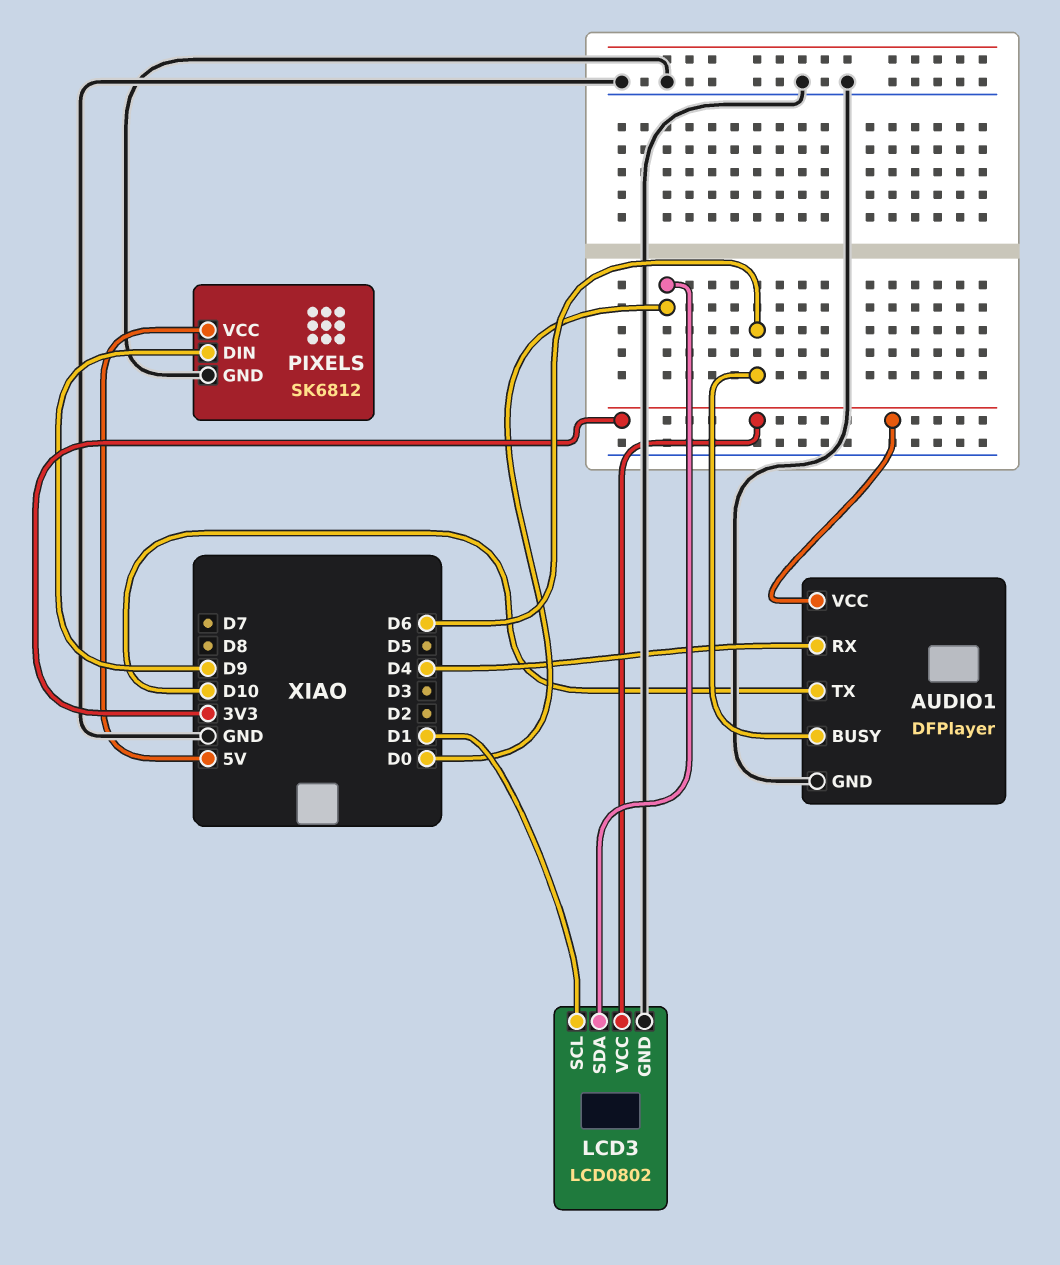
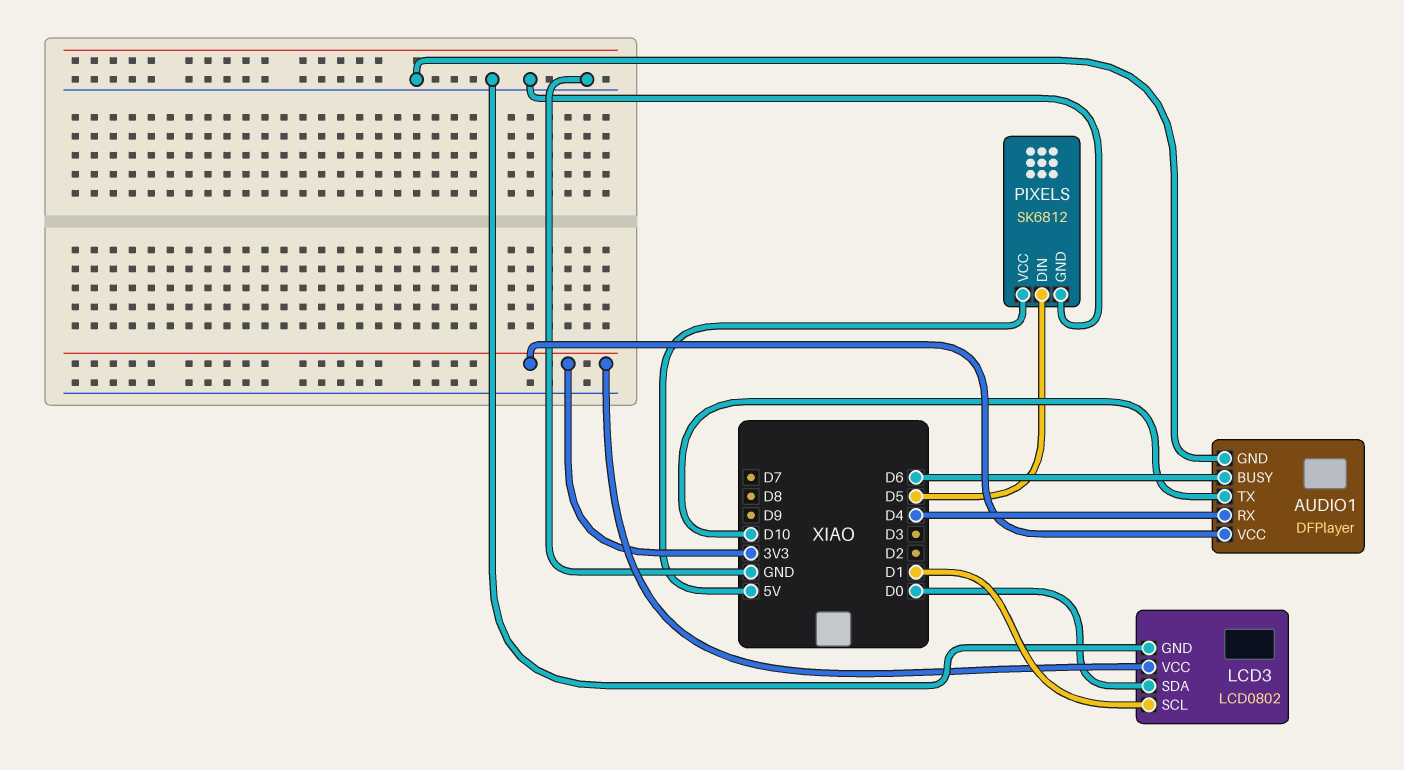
PIXELS pin DIN: D9 -> D5

